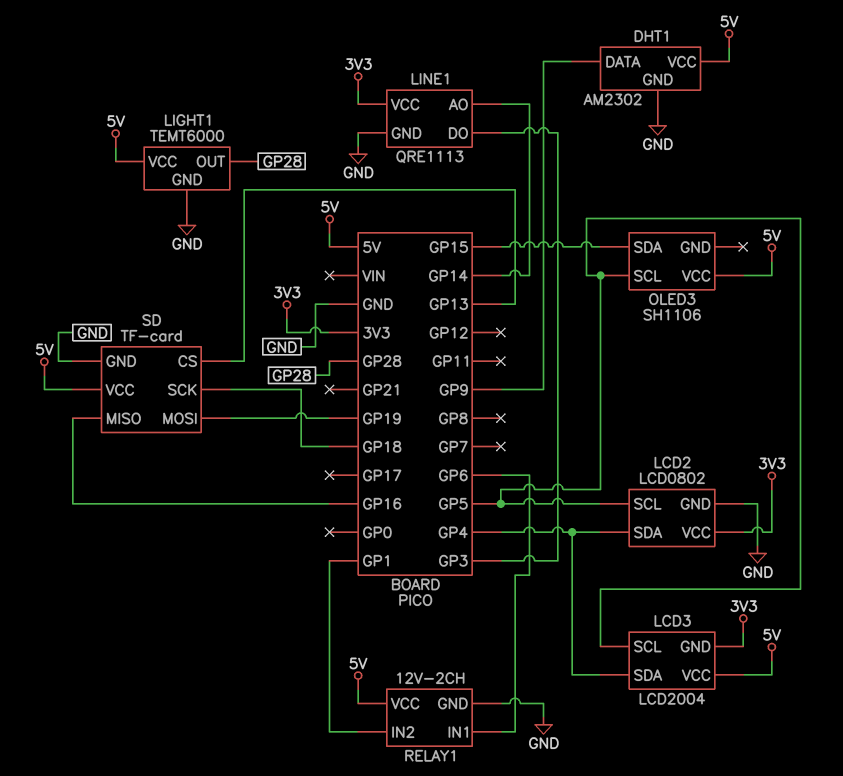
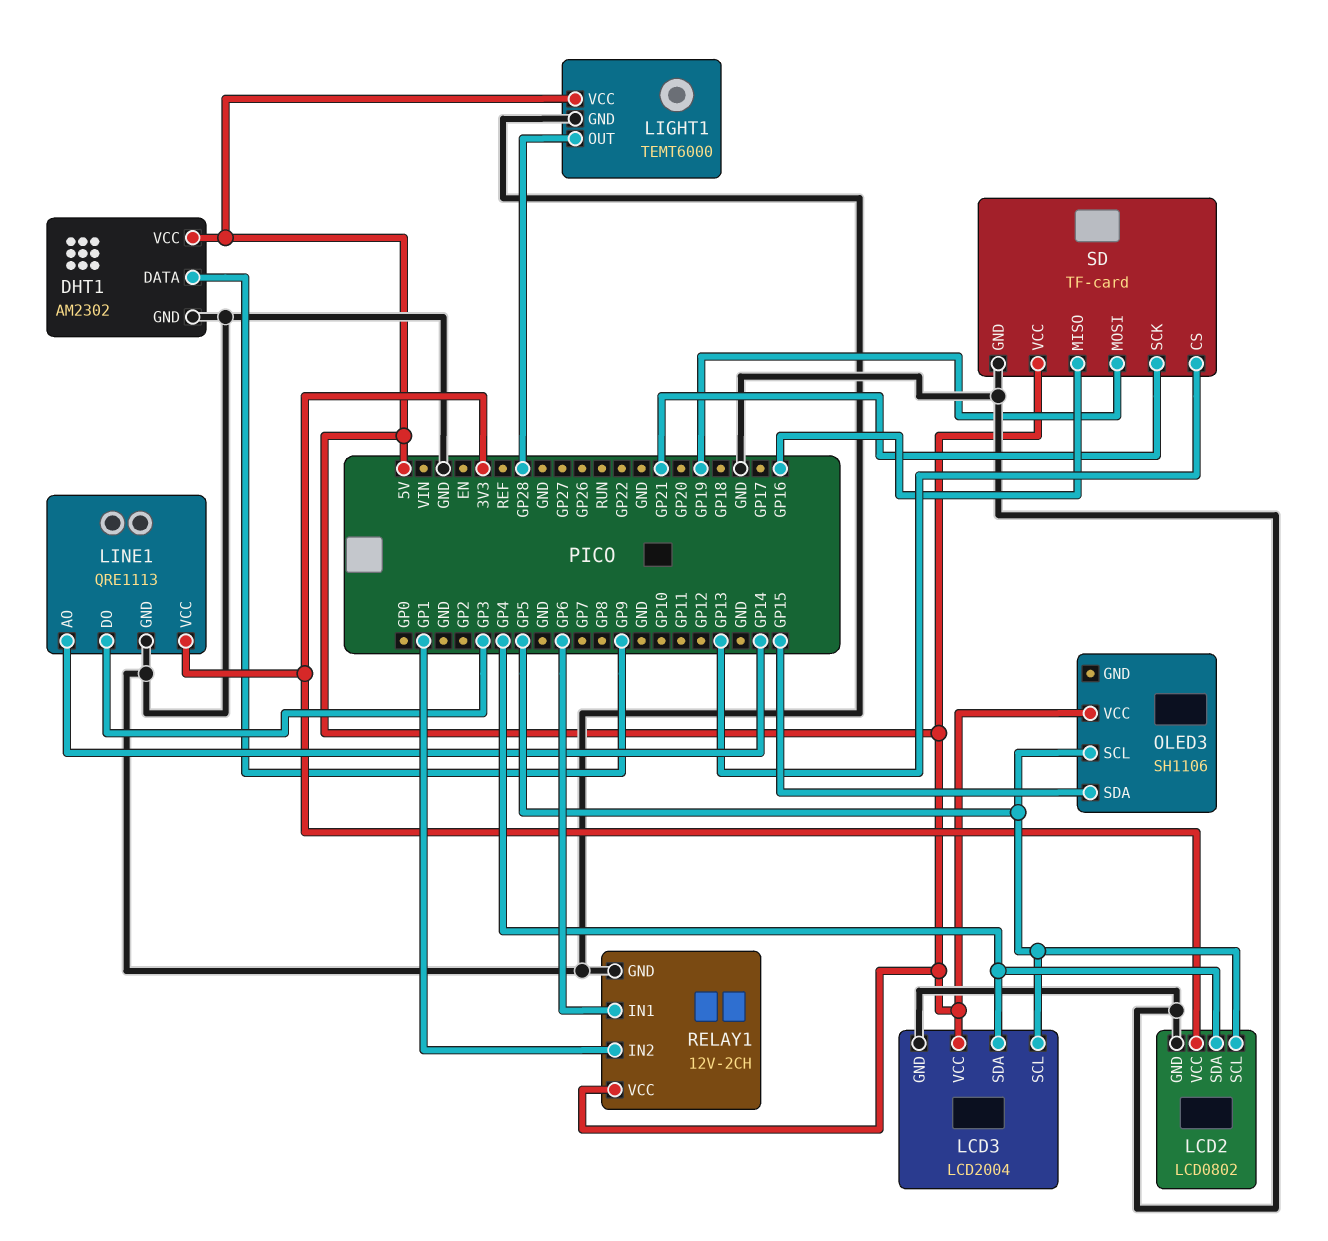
LCD3 pin GND: 3V3 -> GND
SD pin SCK: GP18 -> GP21

